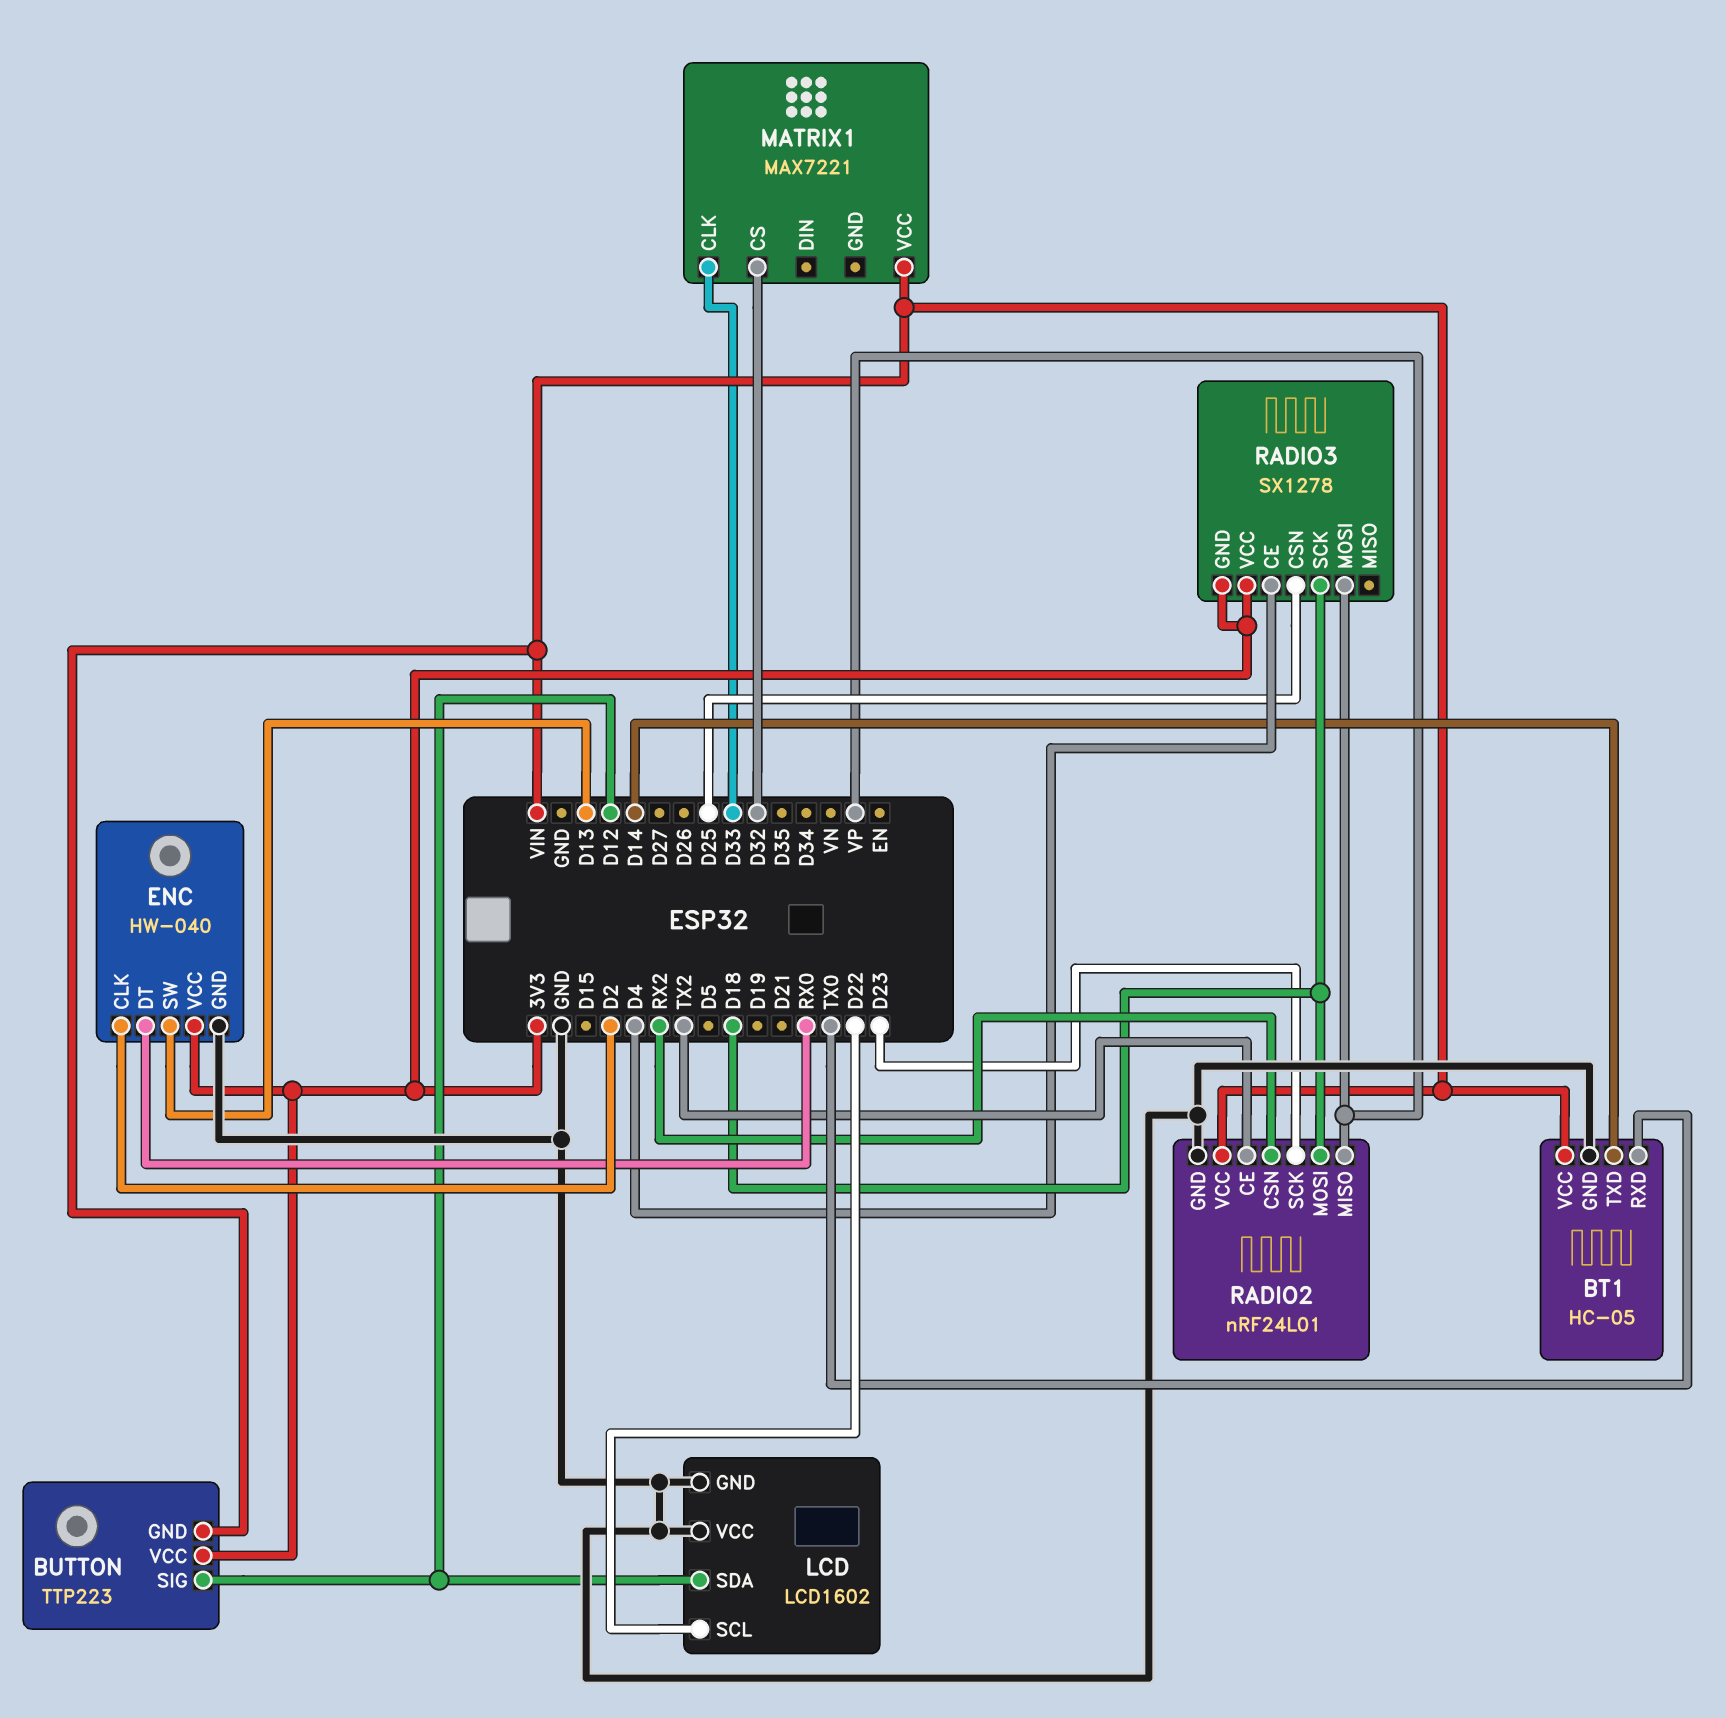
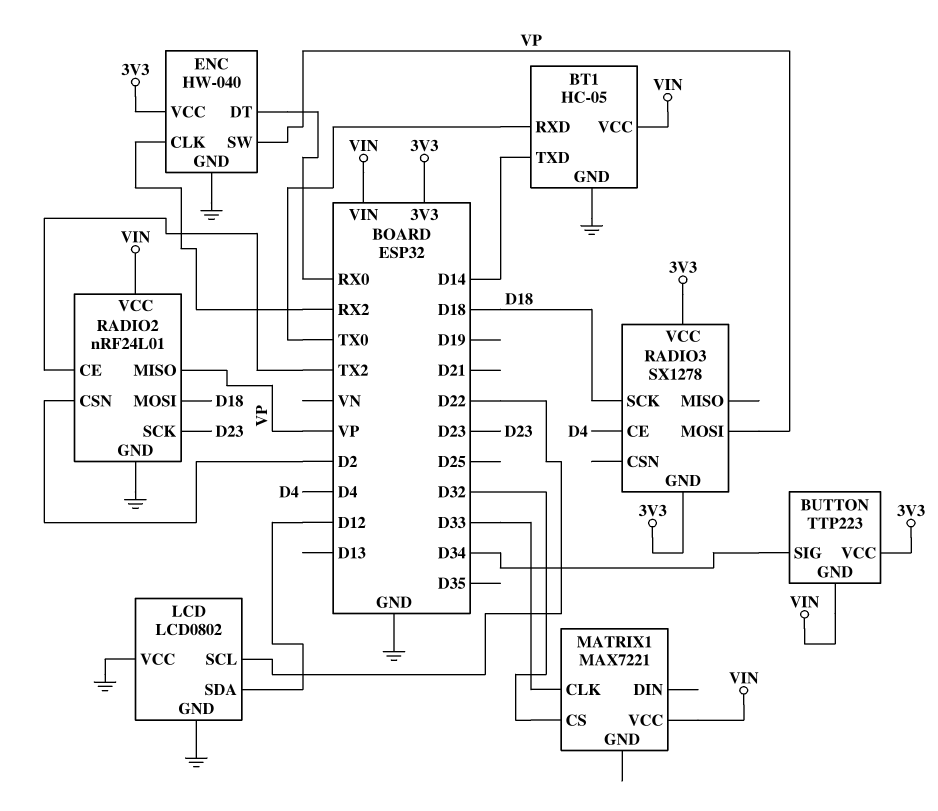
BUTTON pin SIG: D12 -> D34
ENC pin CLK: D2 -> RX2
ENC pin SW: D13 -> VP
LCD: LCD1602 -> LCD0802
RADIO2 pin CSN: RX2 -> D2
RADIO3 pin CSN: D25 -> none

